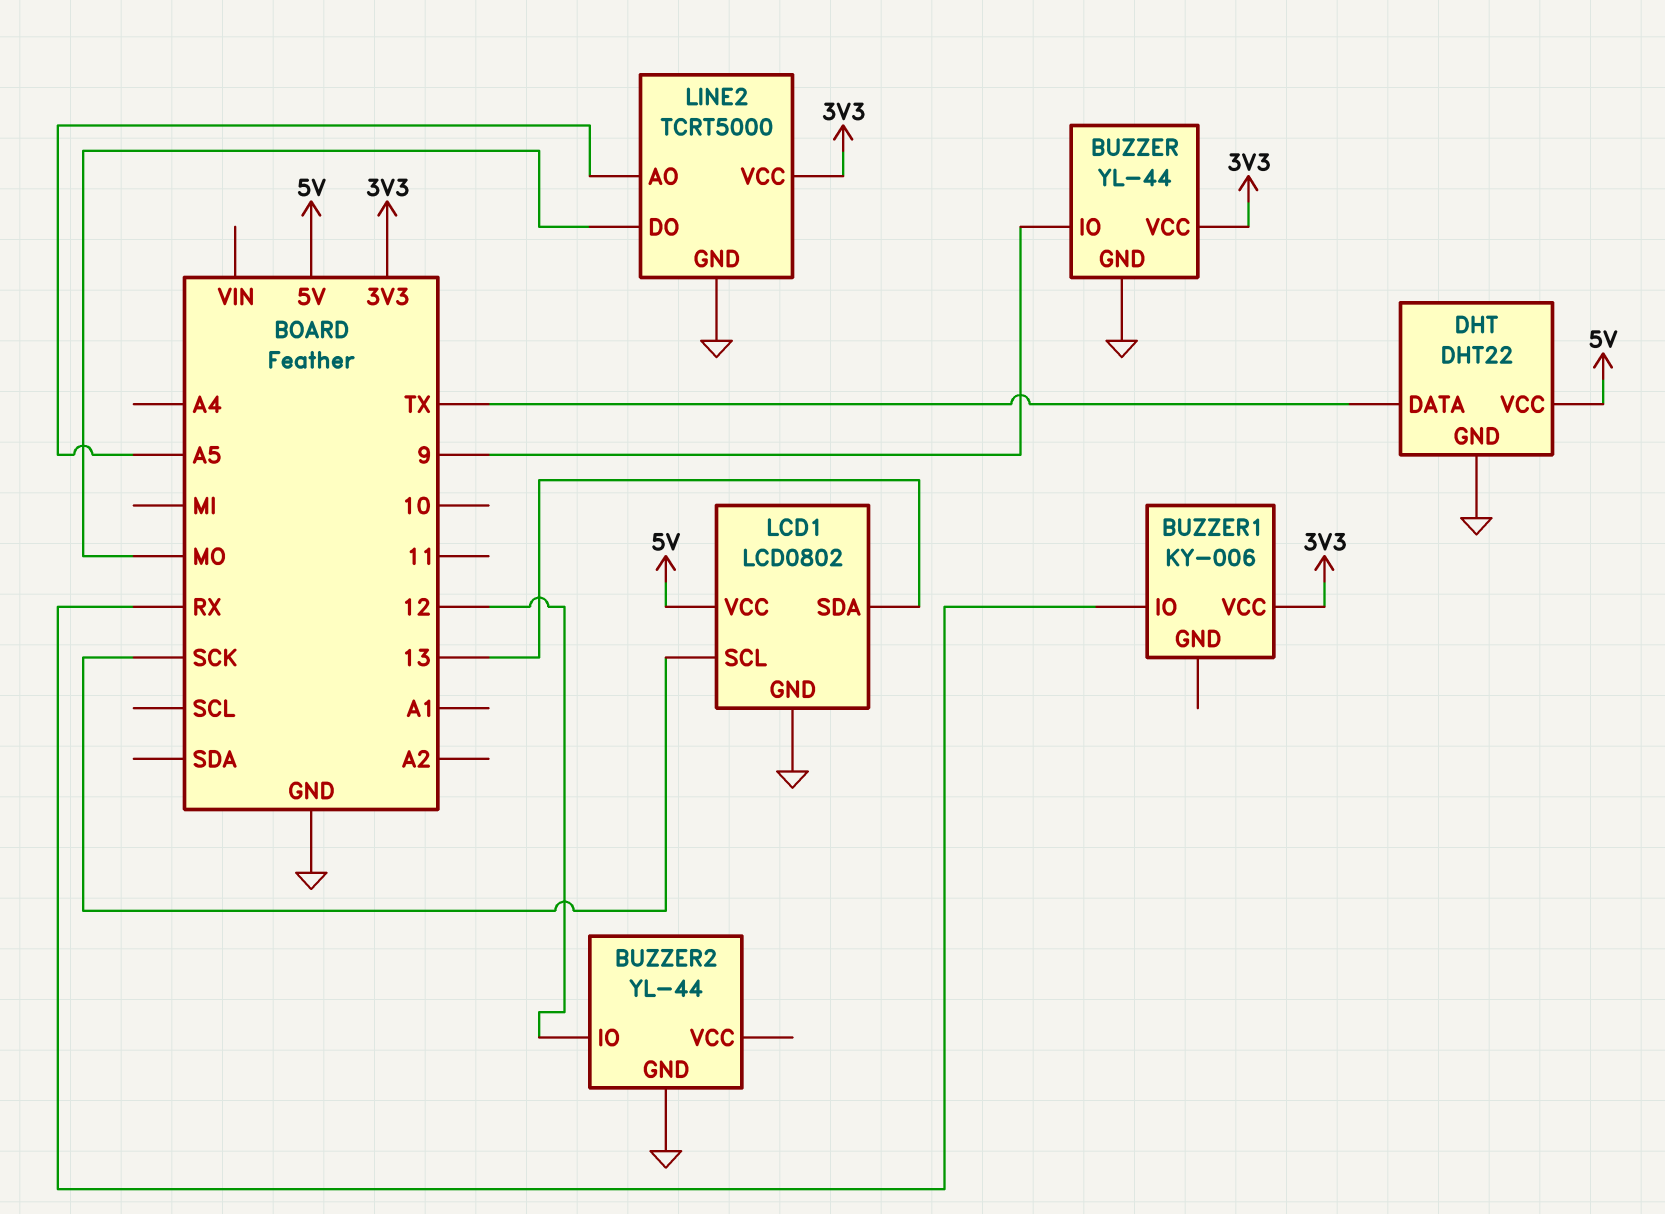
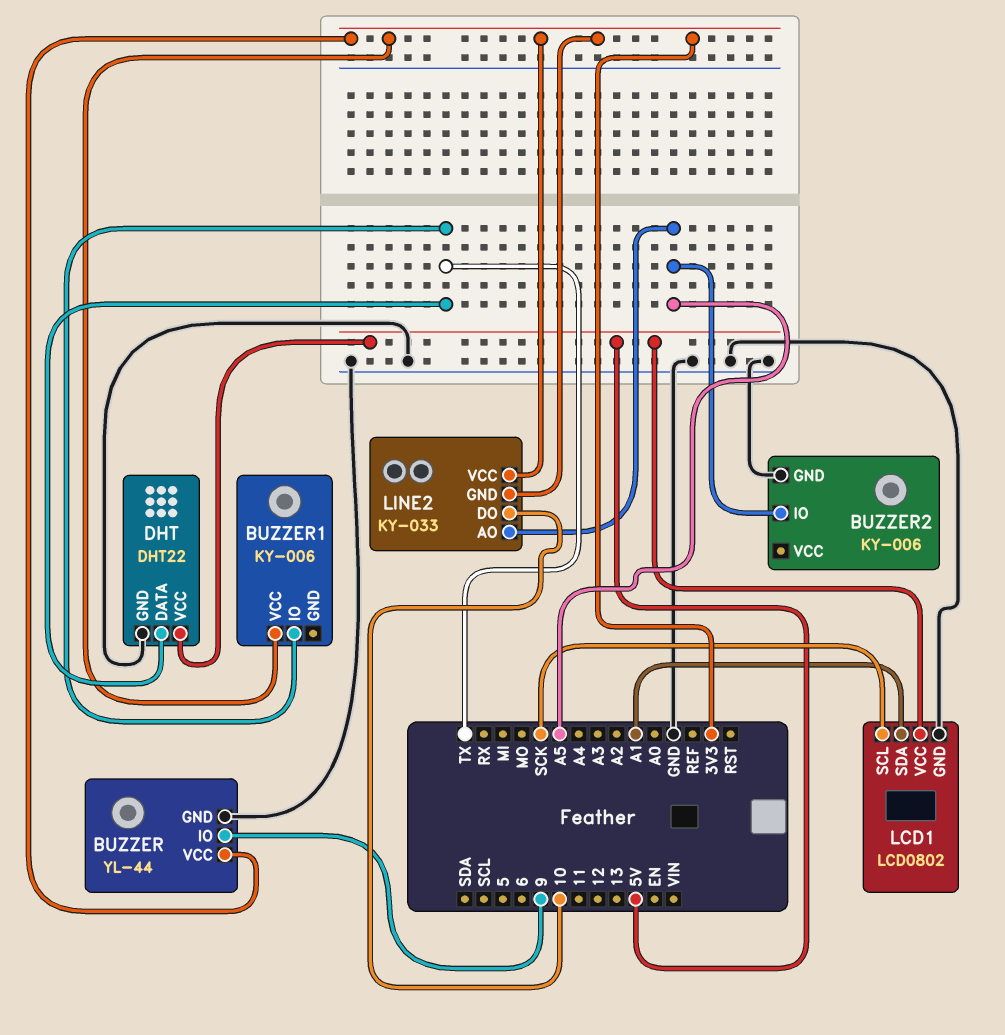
BUZZER1 pin IO: RX -> TX
BUZZER2: YL-44 -> KY-006
BUZZER2 pin IO: 12 -> A5
LCD1 pin SDA: 13 -> A1
LINE2: TCRT5000 -> KY-033
LINE2 pin DO: MO -> 10
LINE2 pin GND: GND -> 3V3

